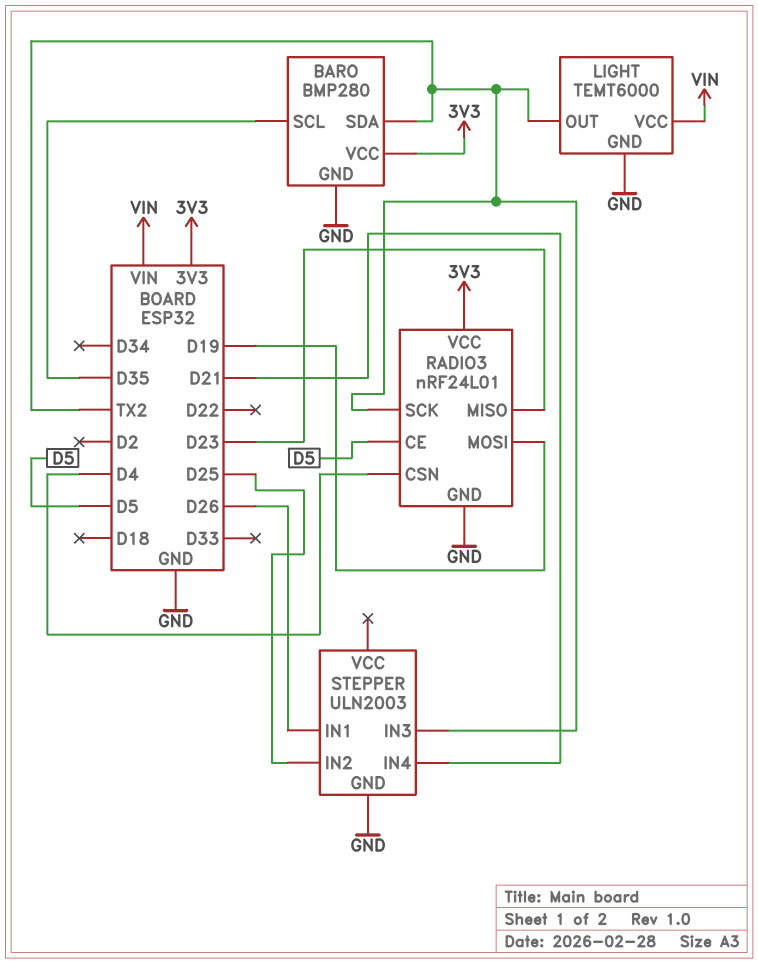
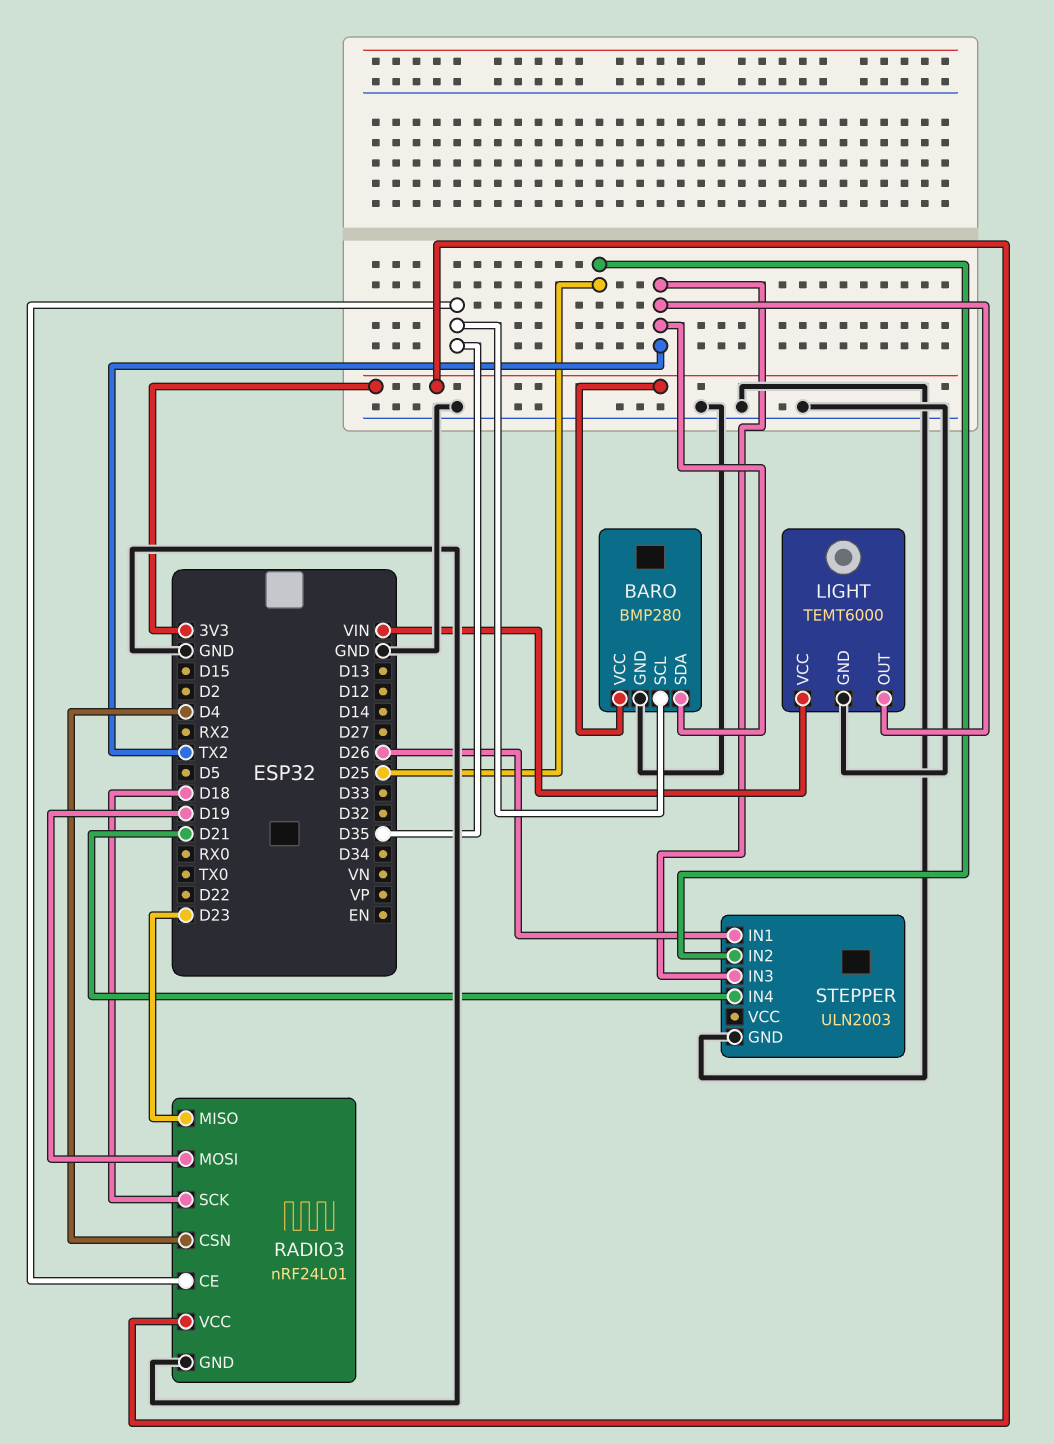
RADIO3 pin CE: D5 -> D35
RADIO3 pin SCK: TX2 -> D18

